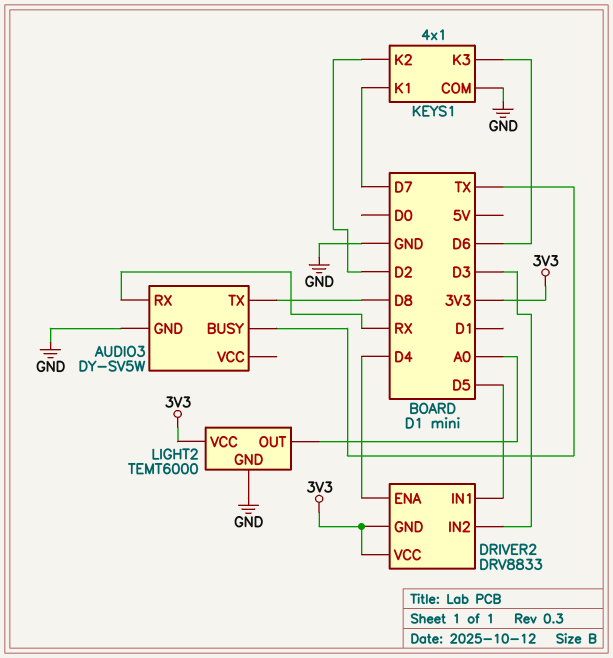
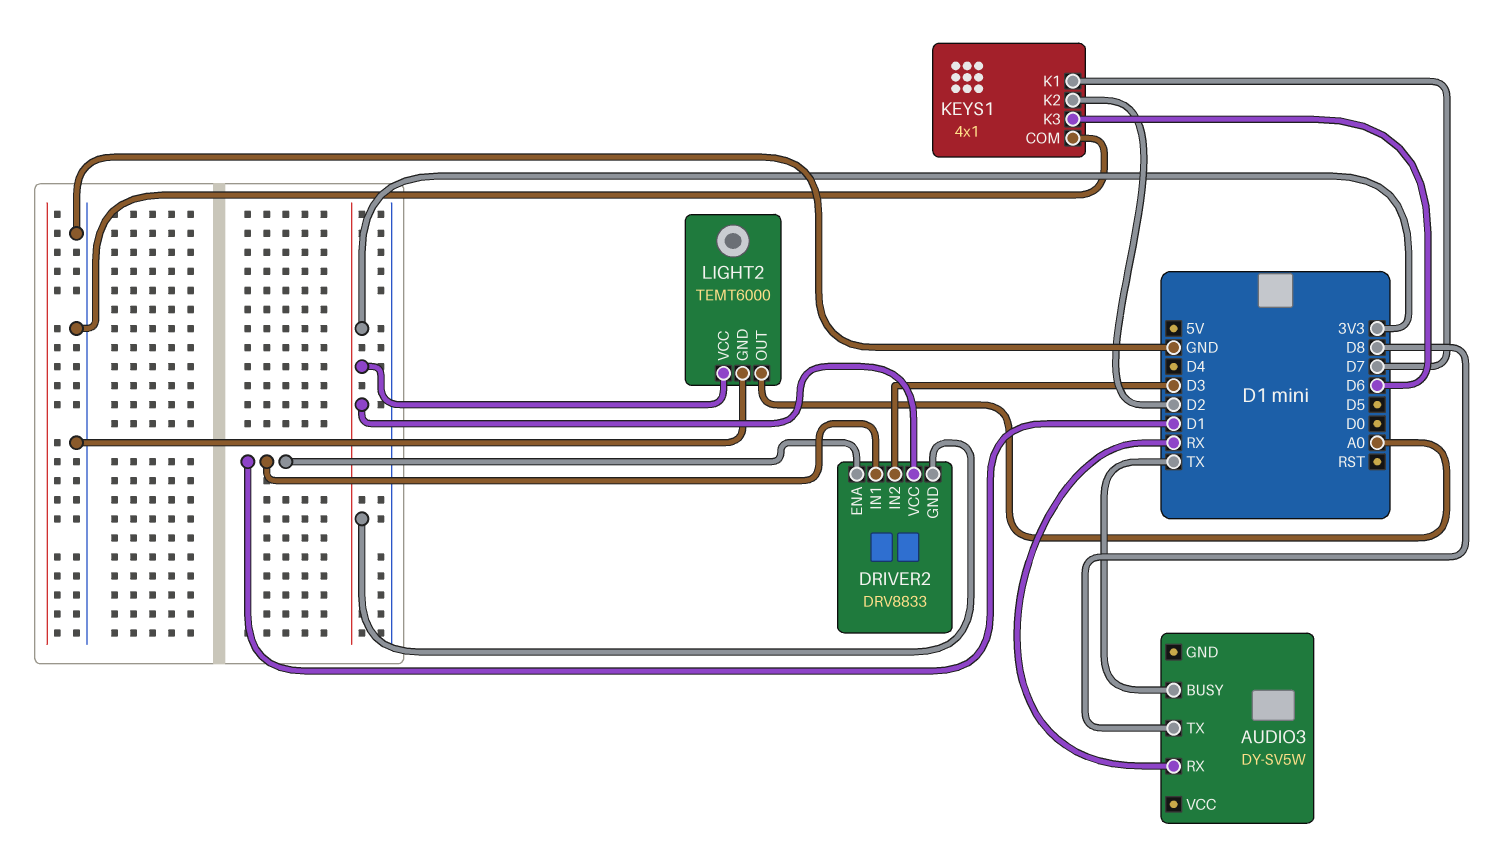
AUDIO3 pin GND: GND -> none
DRIVER2 pin ENA: D4 -> D1
DRIVER2 pin IN1: D5 -> D1

